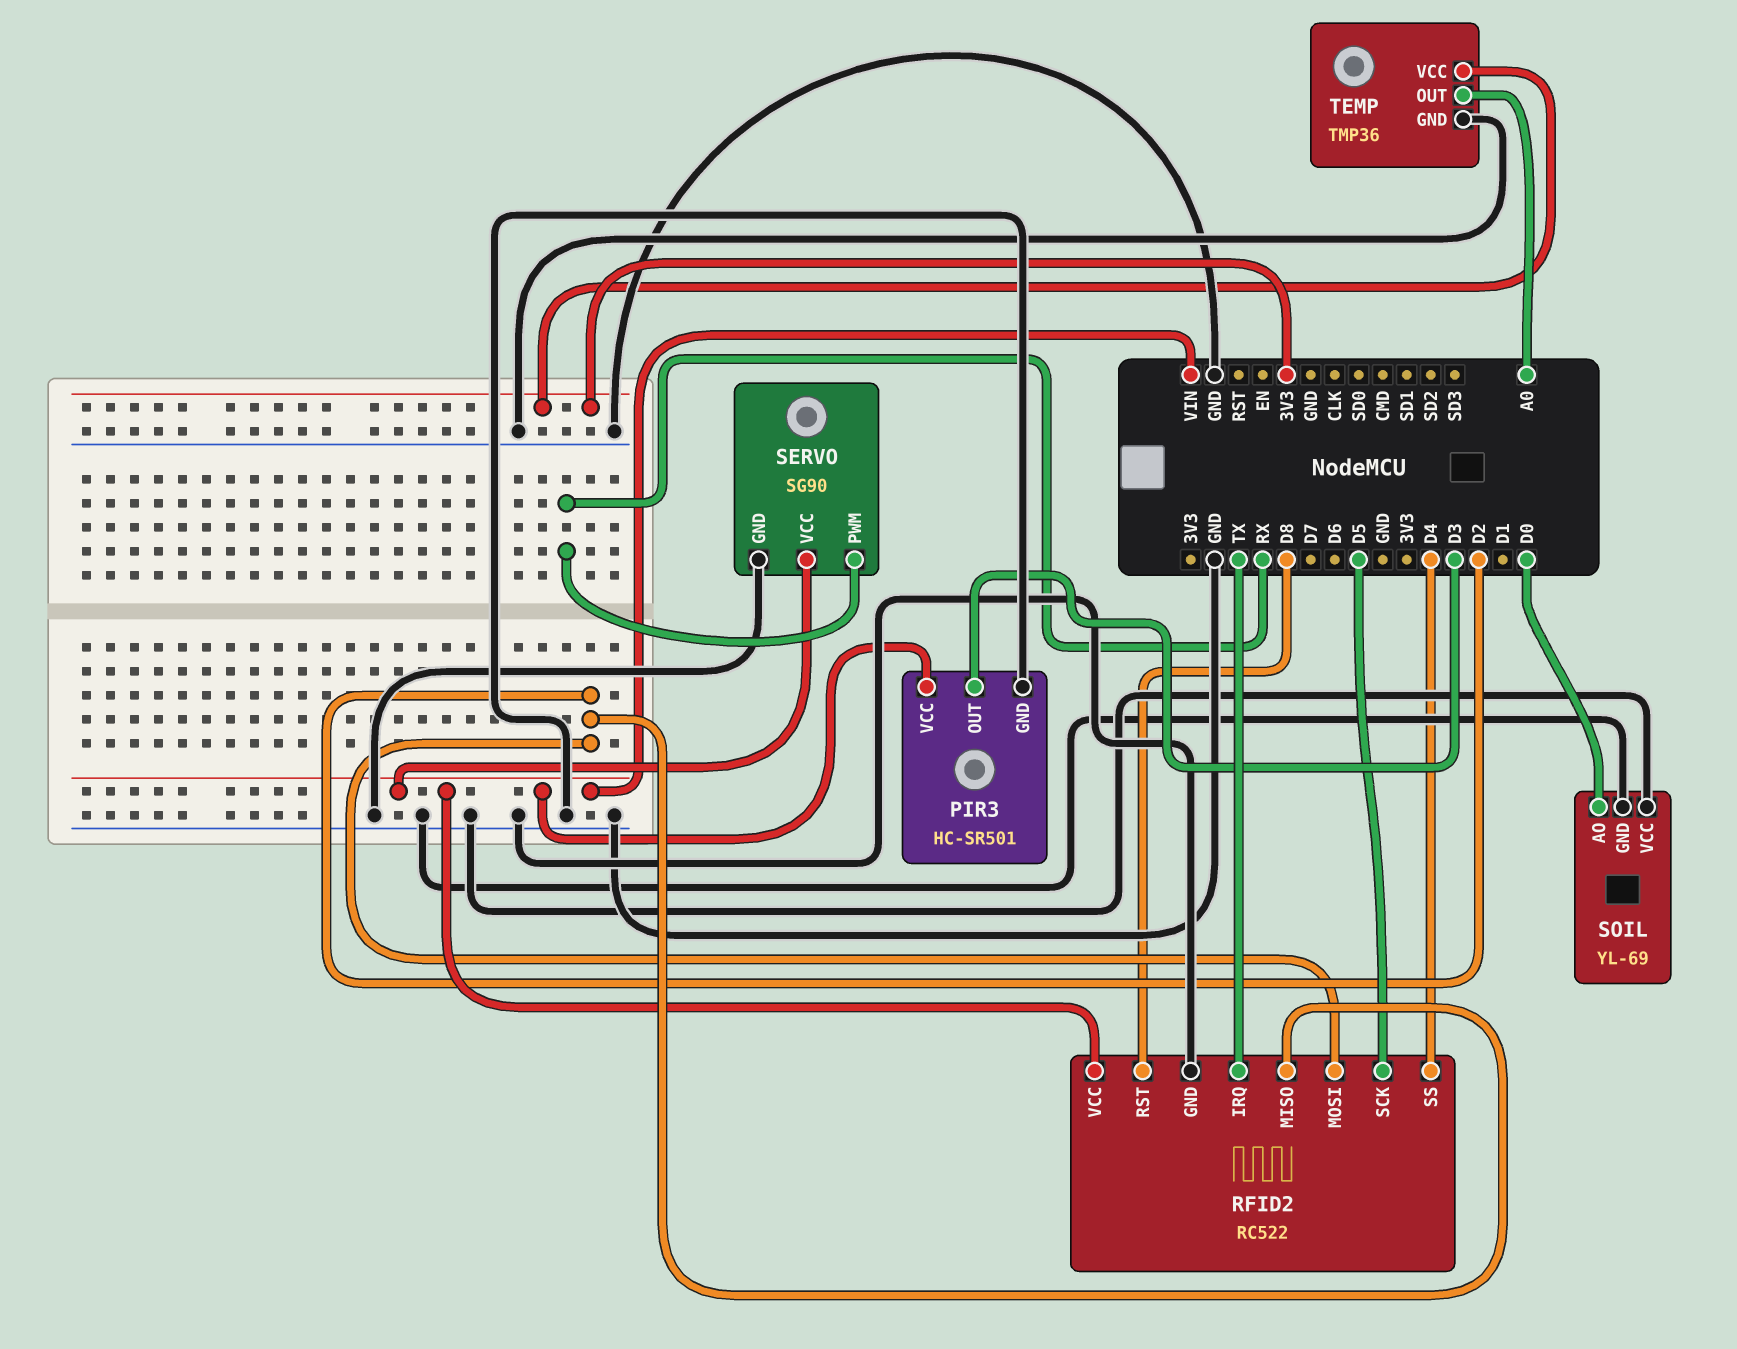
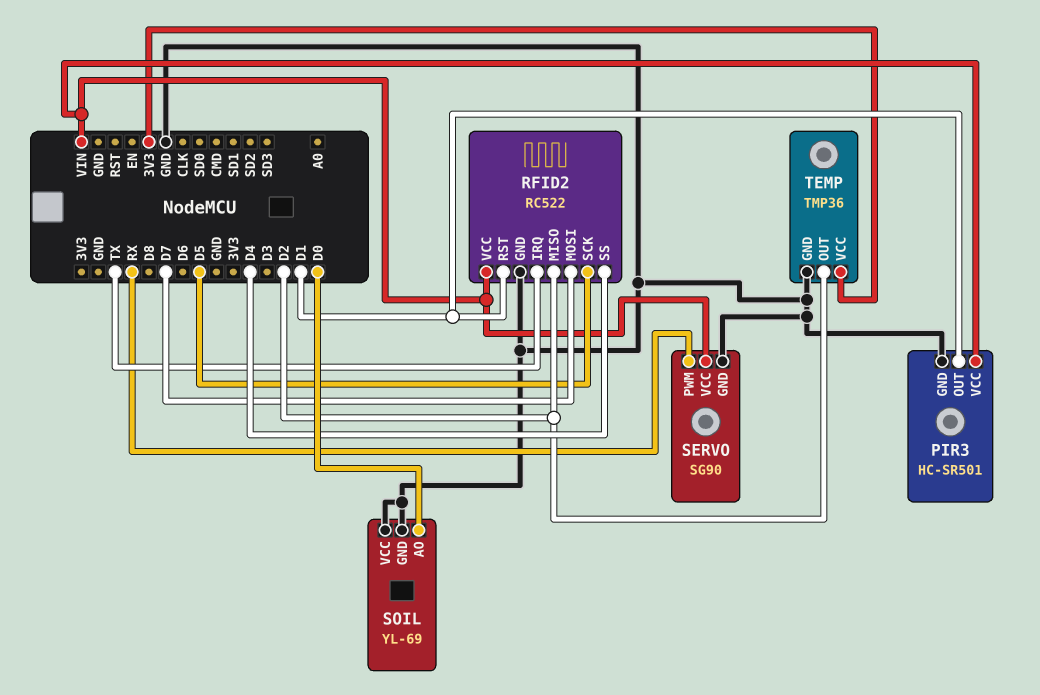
PIR3 pin OUT: D3 -> D1
RFID2 pin MOSI: D2 -> D7
RFID2 pin RST: D8 -> D1
TEMP pin OUT: A0 -> D2

